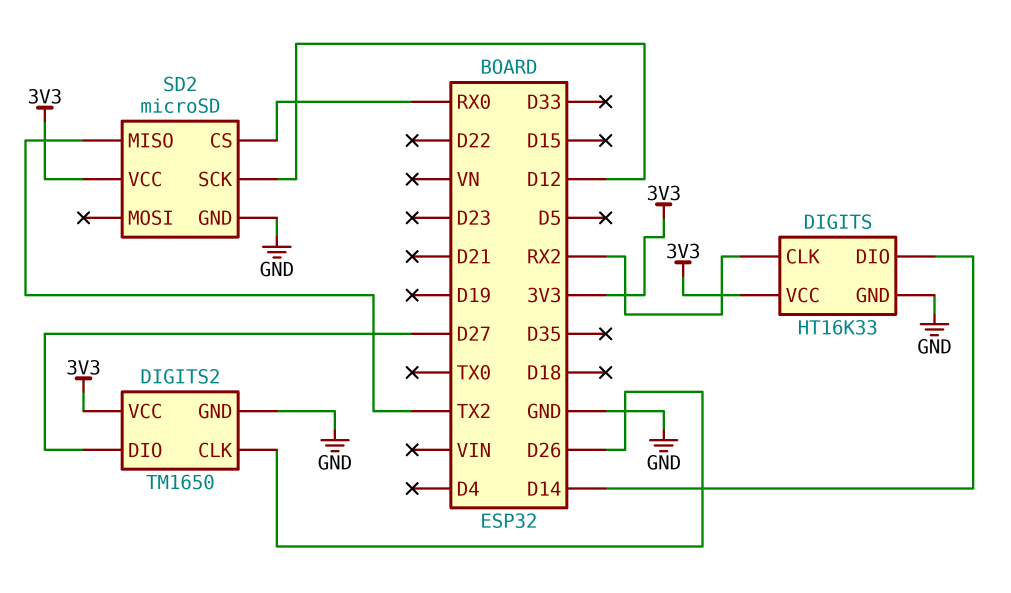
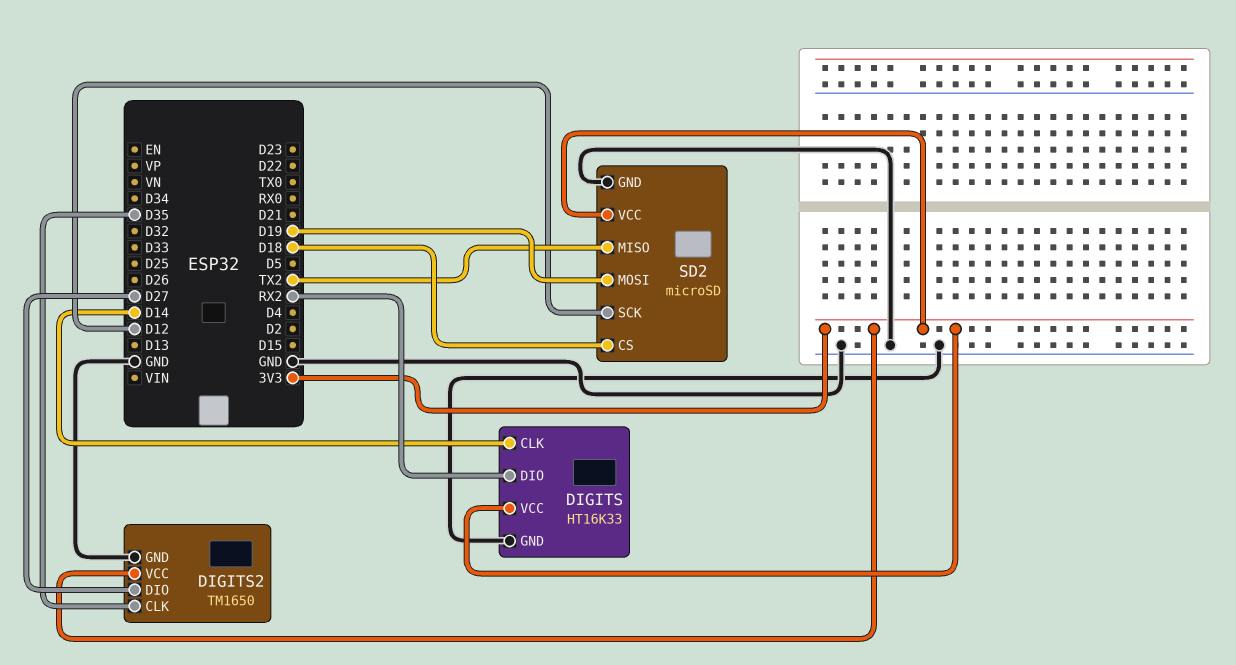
DIGITS pin CLK: RX2 -> D14
DIGITS pin DIO: D14 -> RX2
DIGITS2 pin CLK: D26 -> D35
SD2 pin CS: RX0 -> D18
SD2 pin MOSI: none -> D19

